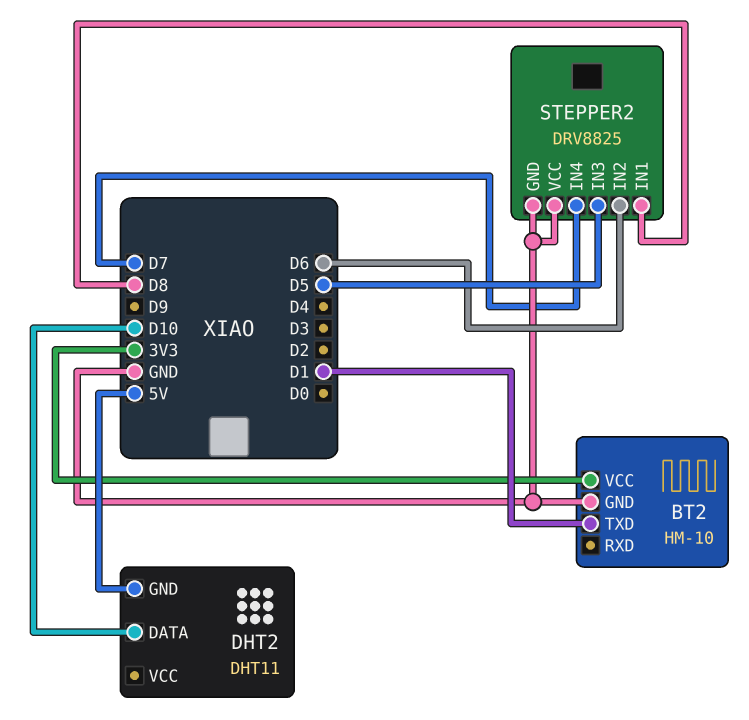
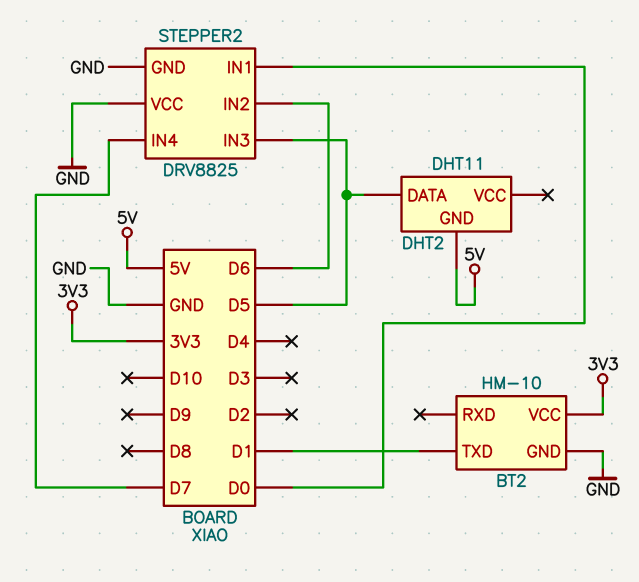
DHT2 pin DATA: D10 -> D5
STEPPER2 pin IN1: D8 -> D0

